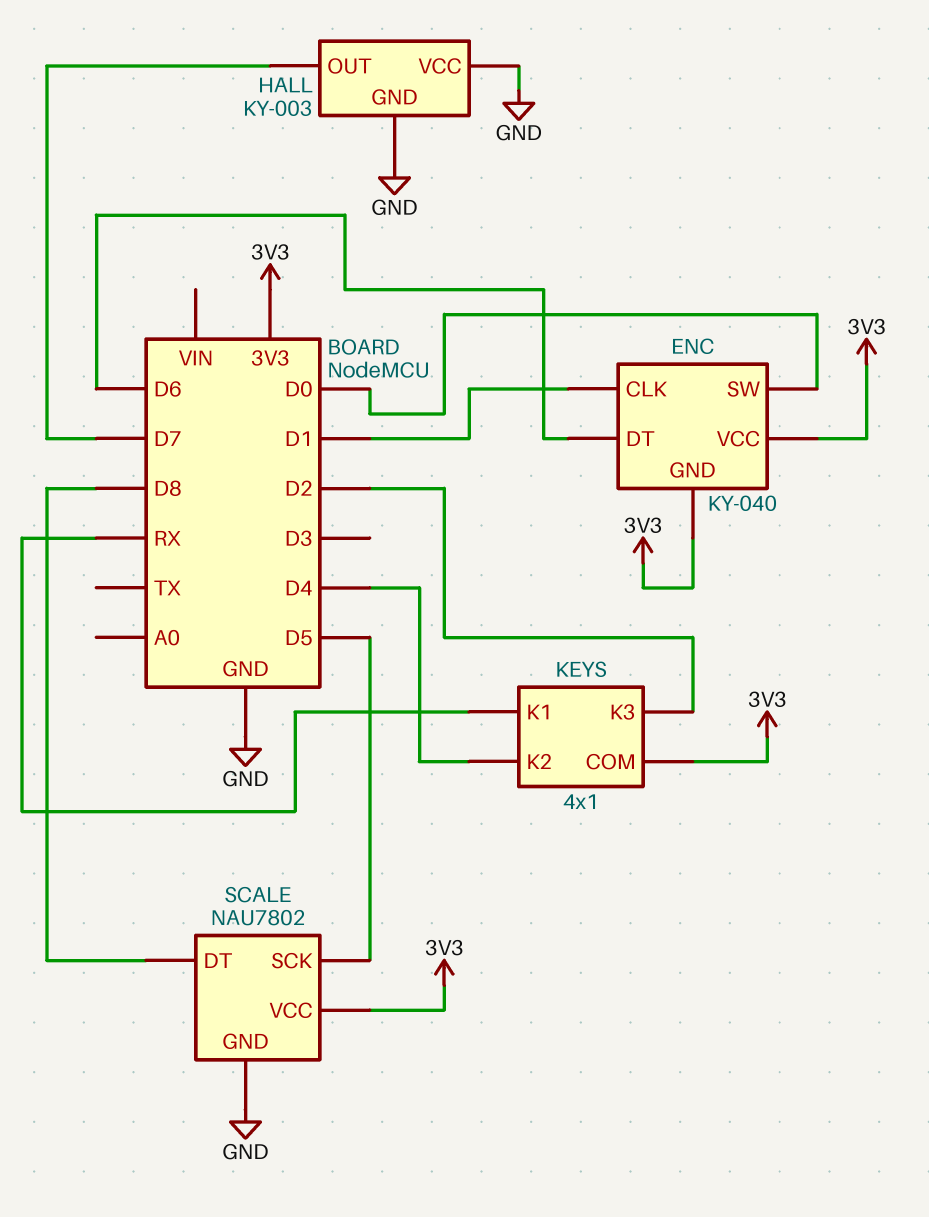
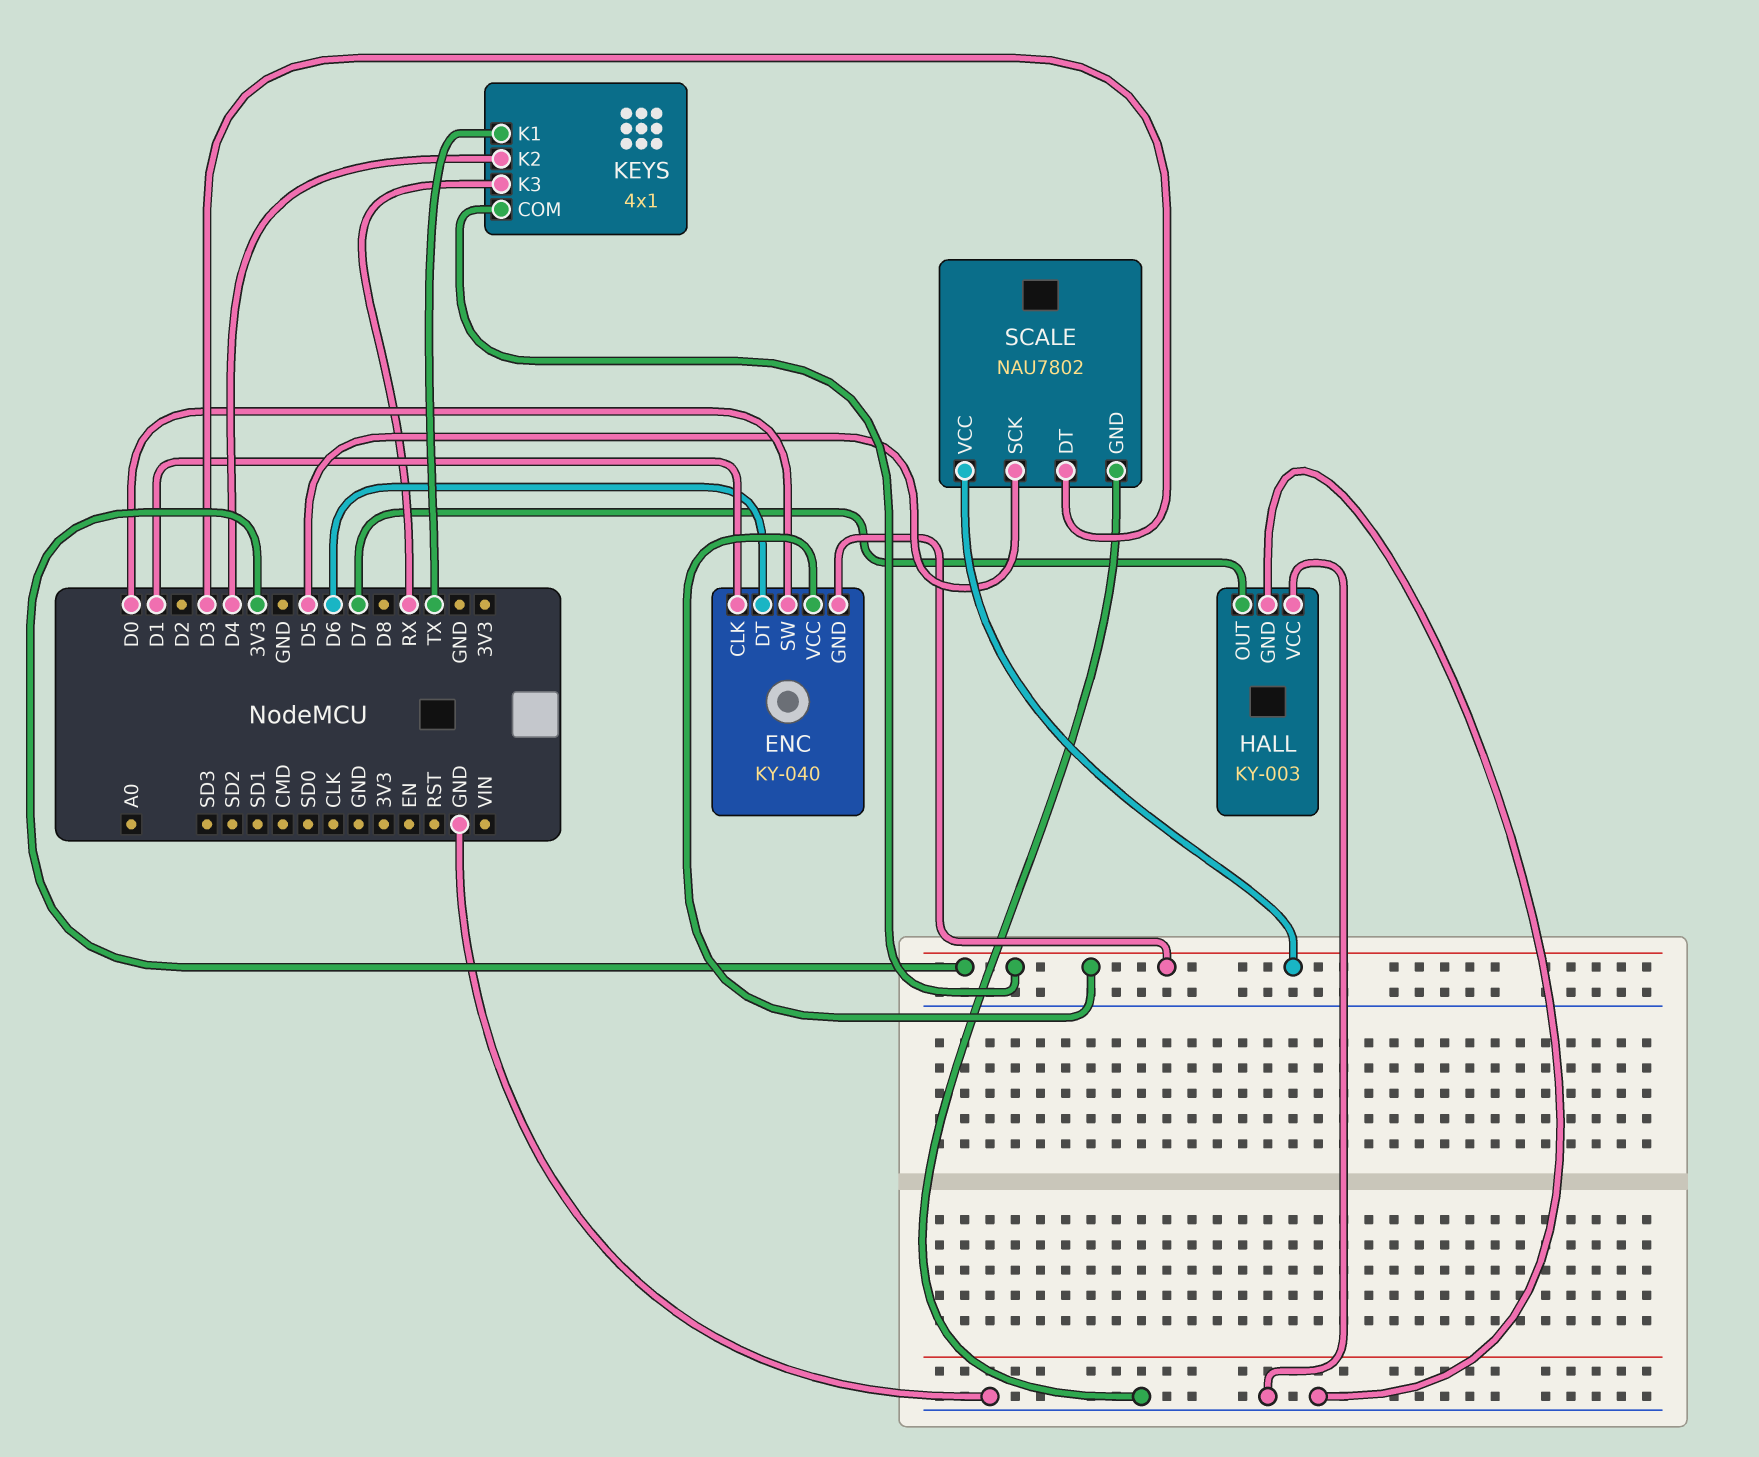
KEYS pin K1: RX -> TX
KEYS pin K3: D2 -> RX
SCALE pin DT: D8 -> D3

